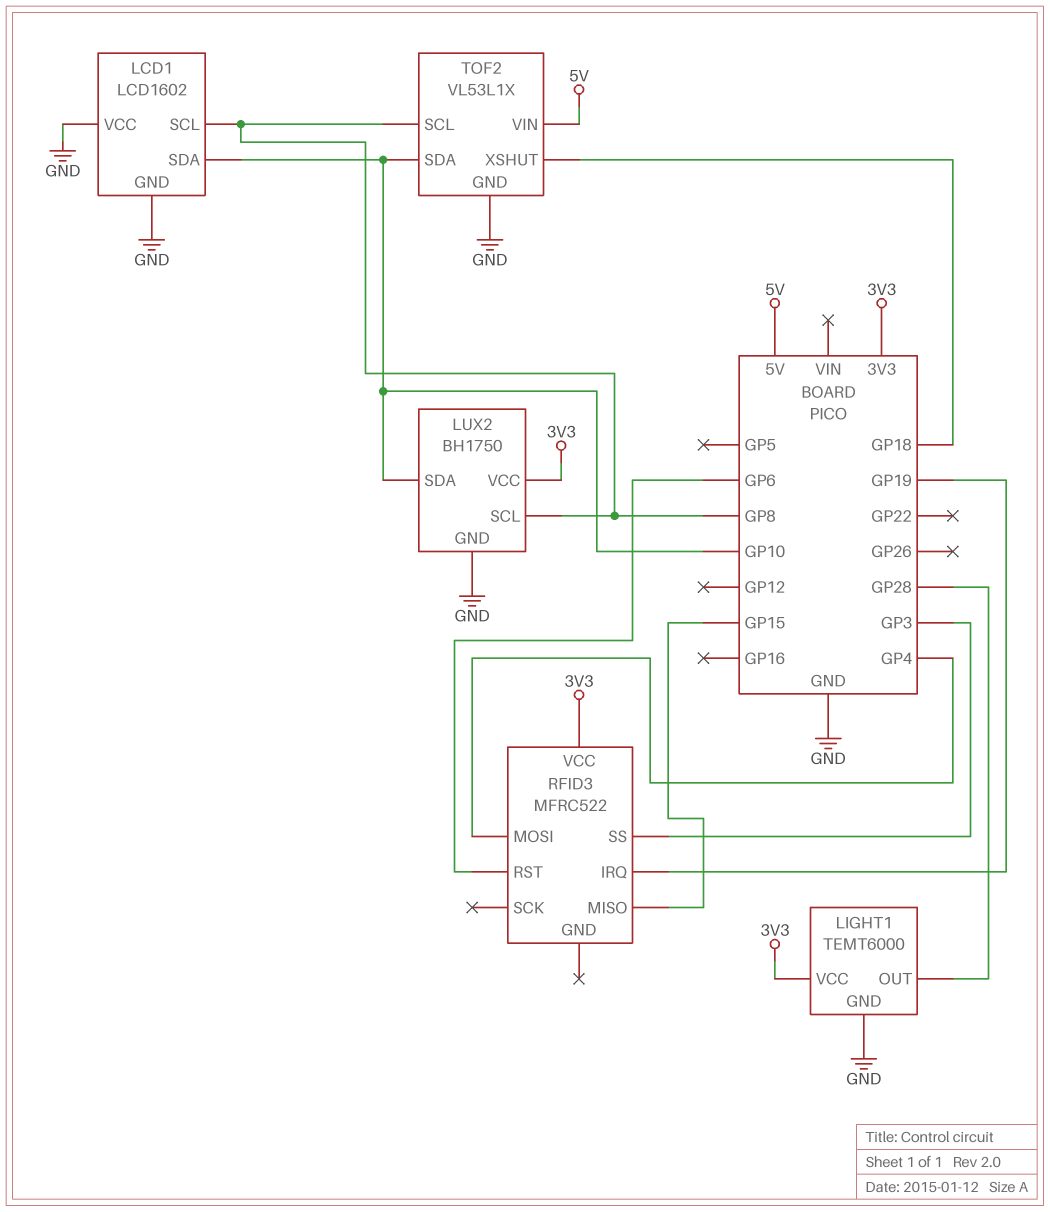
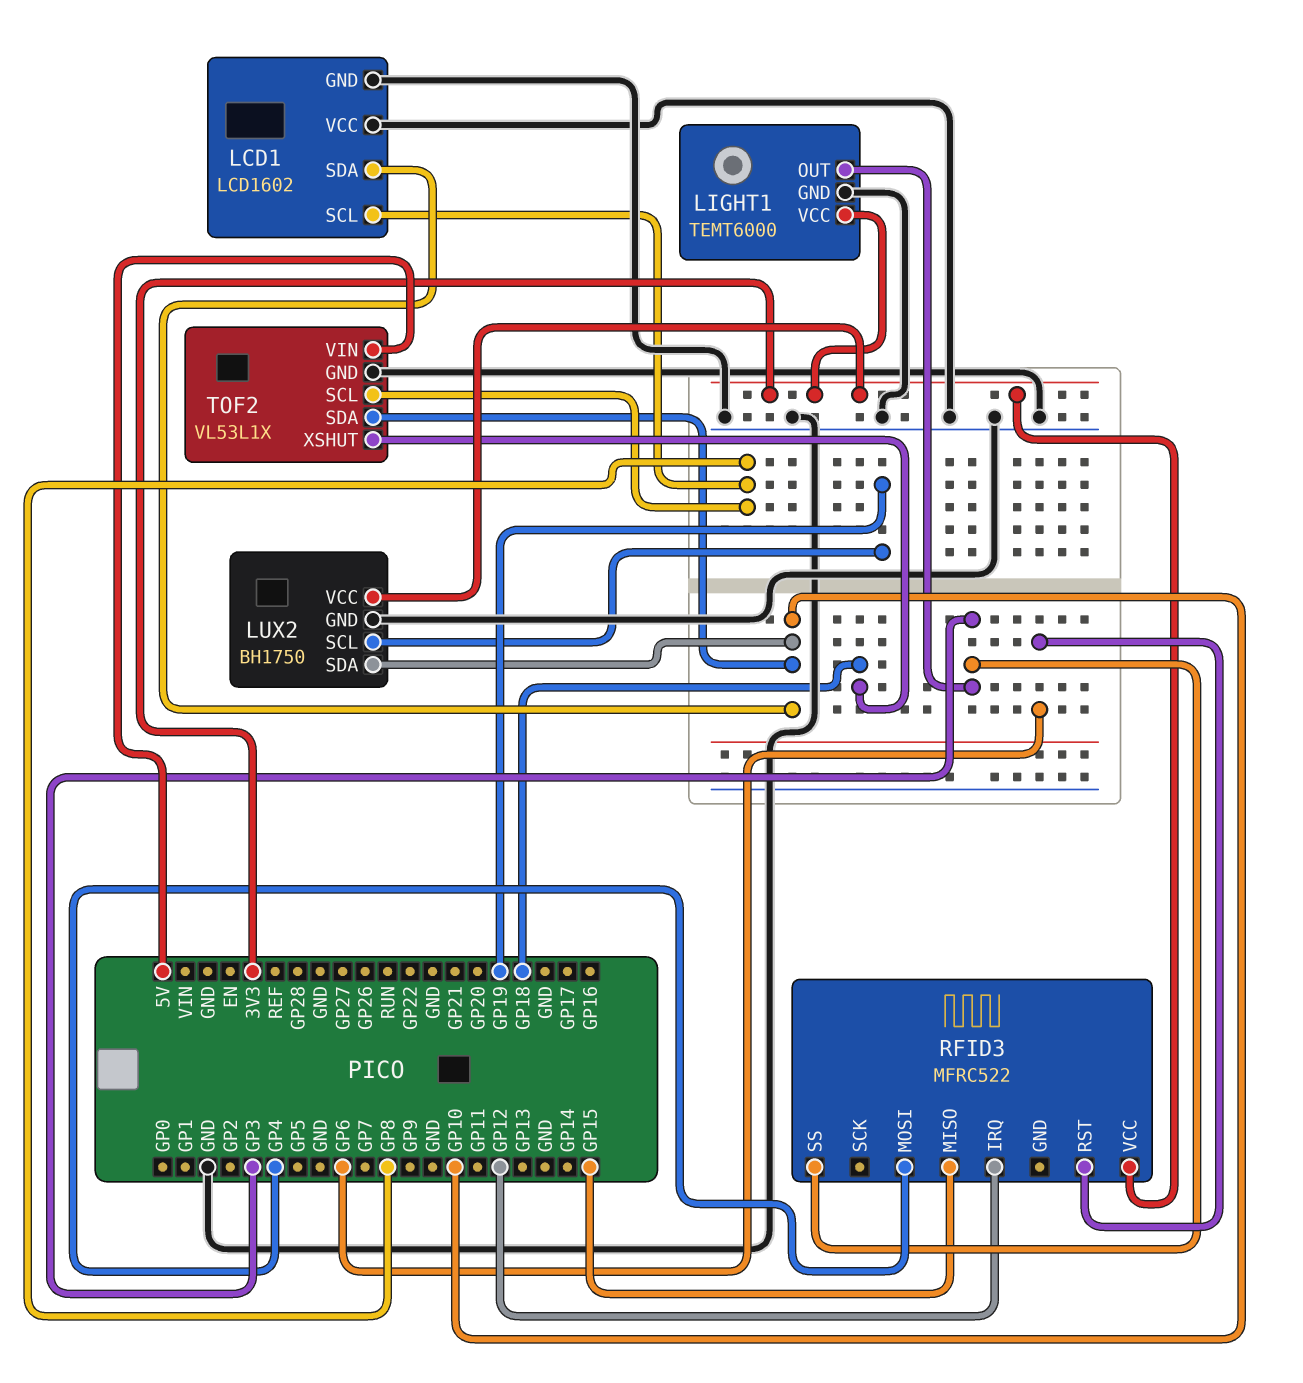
LIGHT1 pin OUT: GP28 -> GP3
LUX2 pin SCL: GP8 -> GP19
RFID3 pin IRQ: GP19 -> GP12

